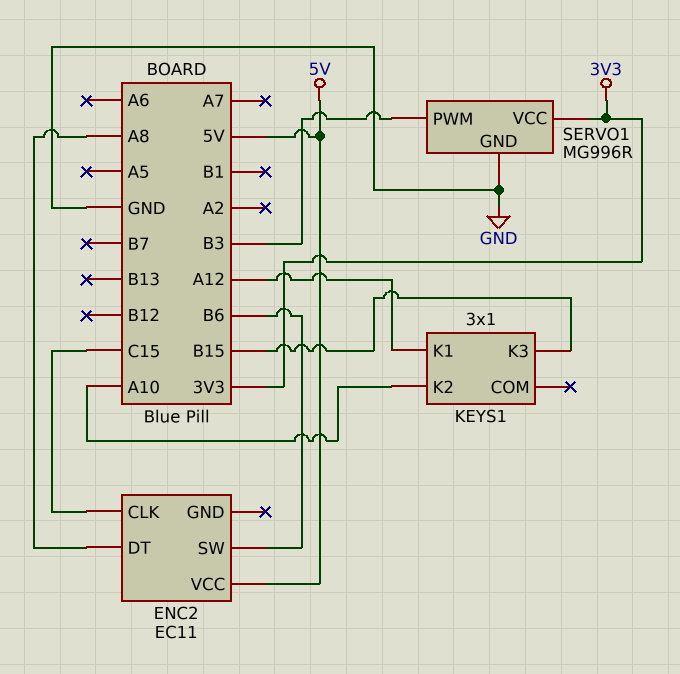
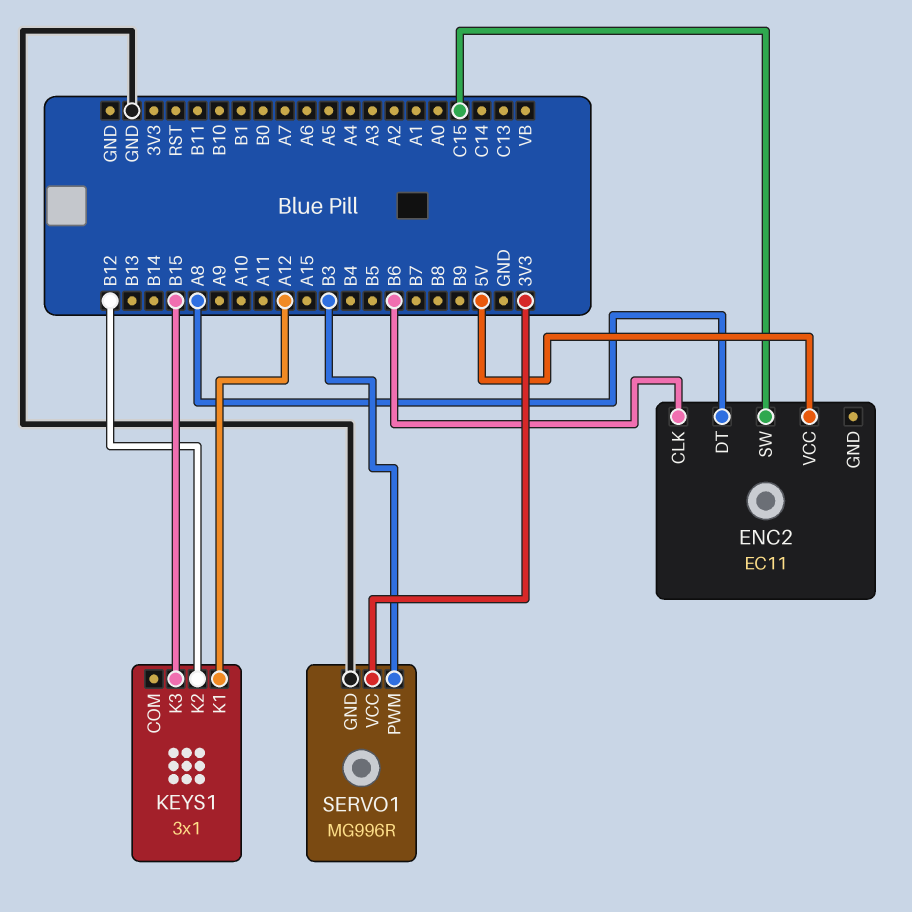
ENC2 pin CLK: C15 -> B6
ENC2 pin SW: B6 -> C15
KEYS1 pin K2: A10 -> B12

